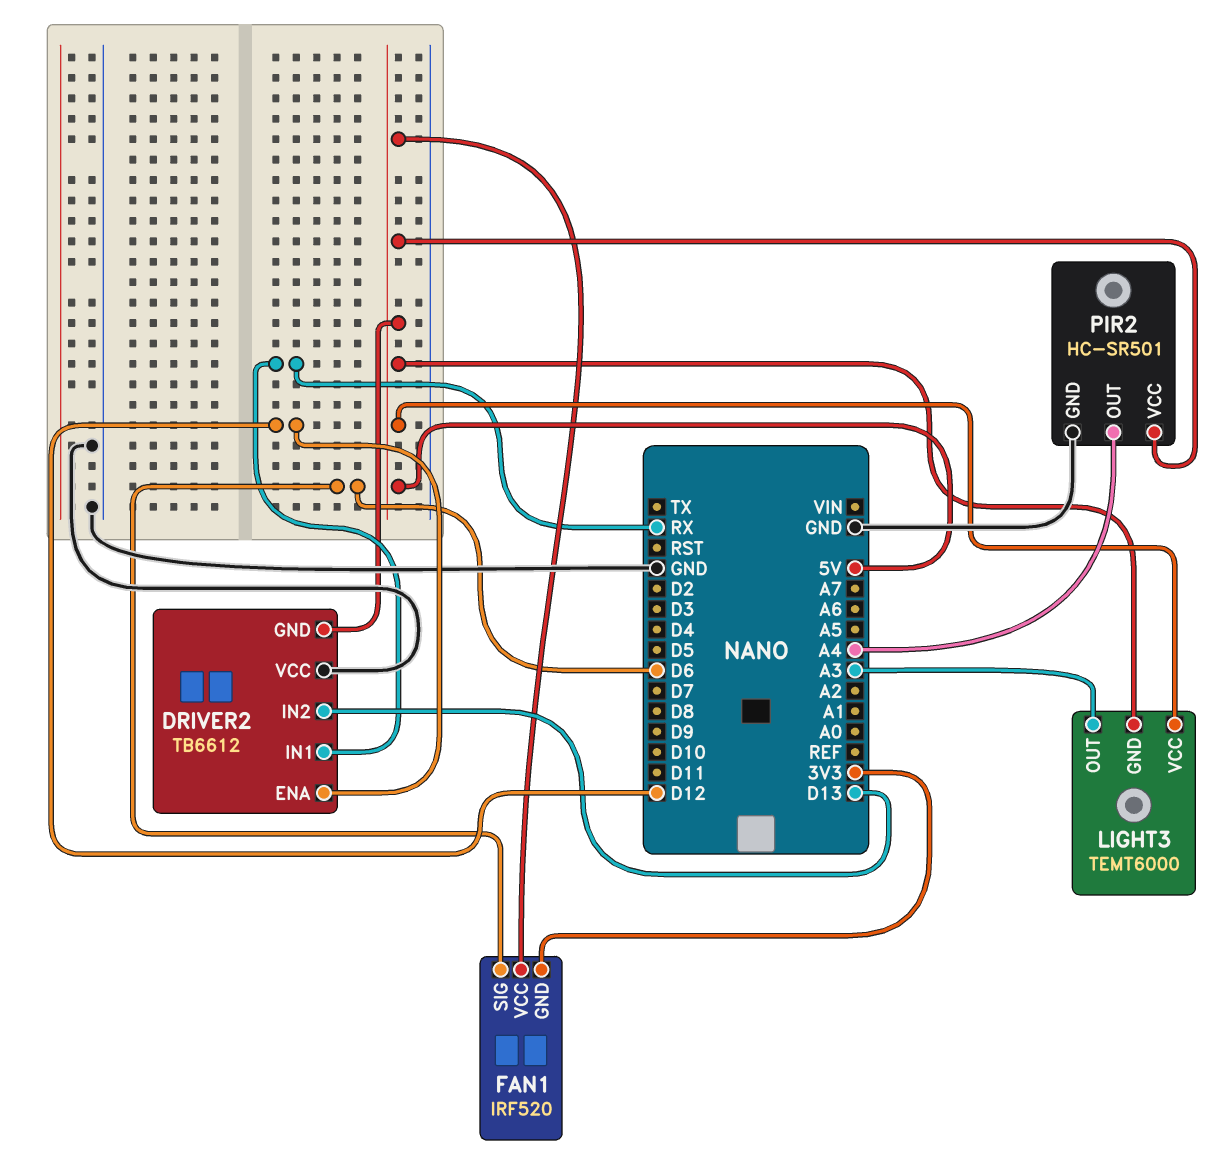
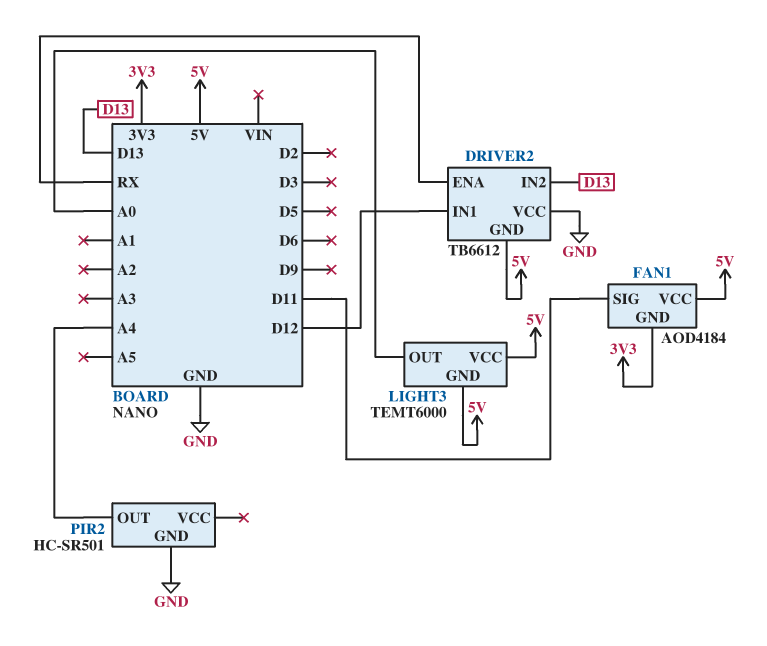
DRIVER2 pin ENA: D12 -> RX
DRIVER2 pin IN1: RX -> D12
FAN1: IRF520 -> AOD4184
FAN1 pin SIG: D6 -> D11
LIGHT3 pin OUT: A3 -> A0
PIR2 pin VCC: 5V -> none

